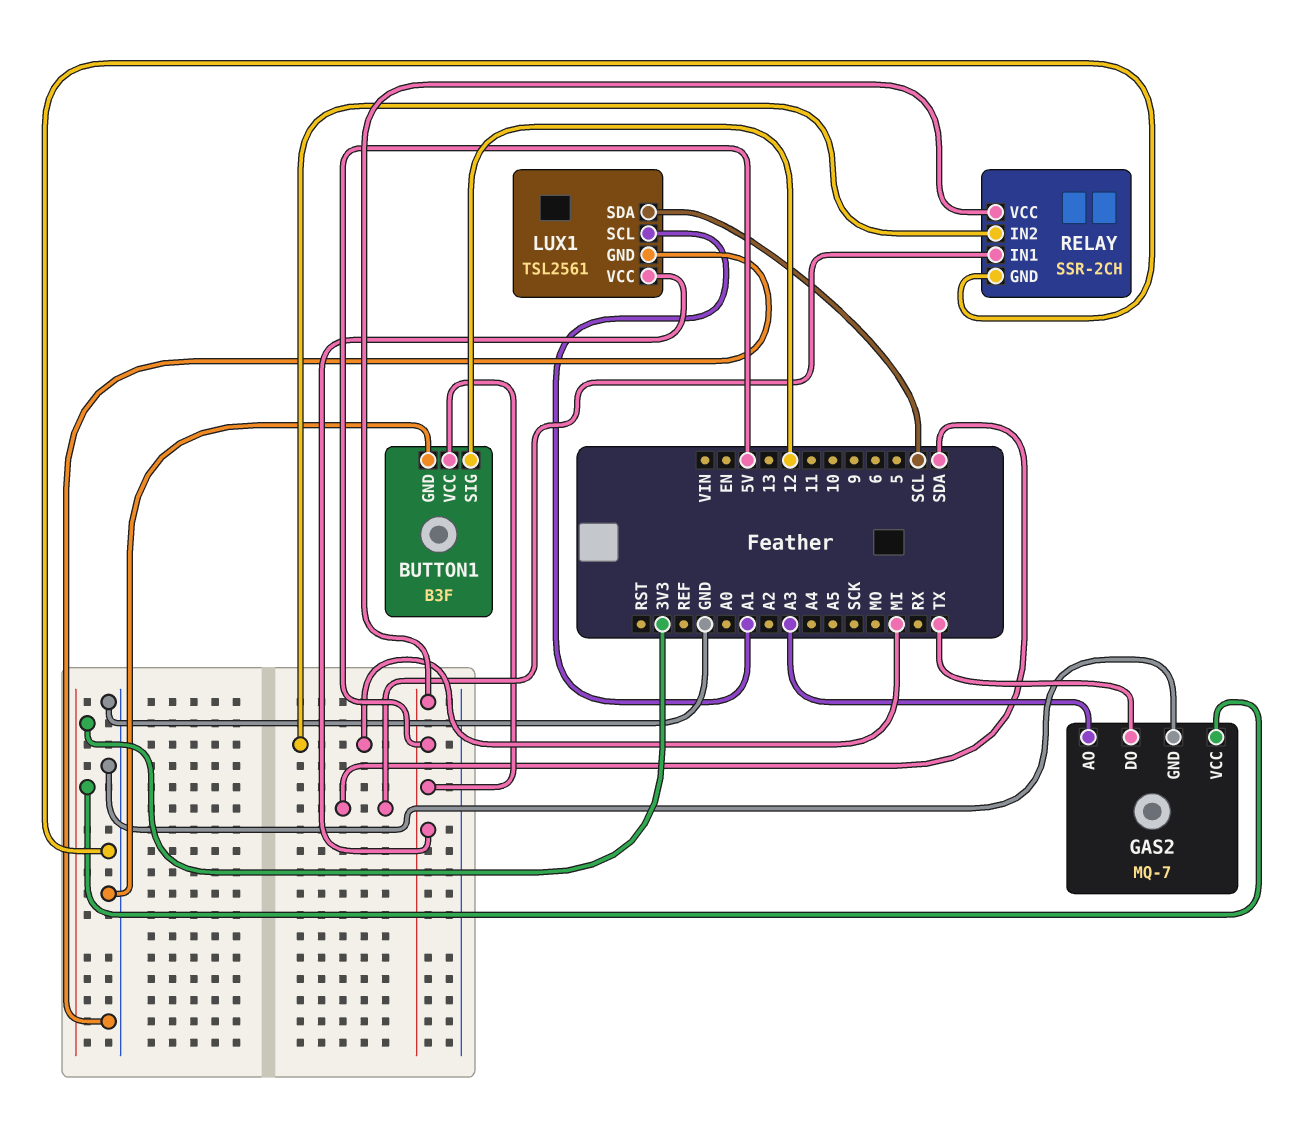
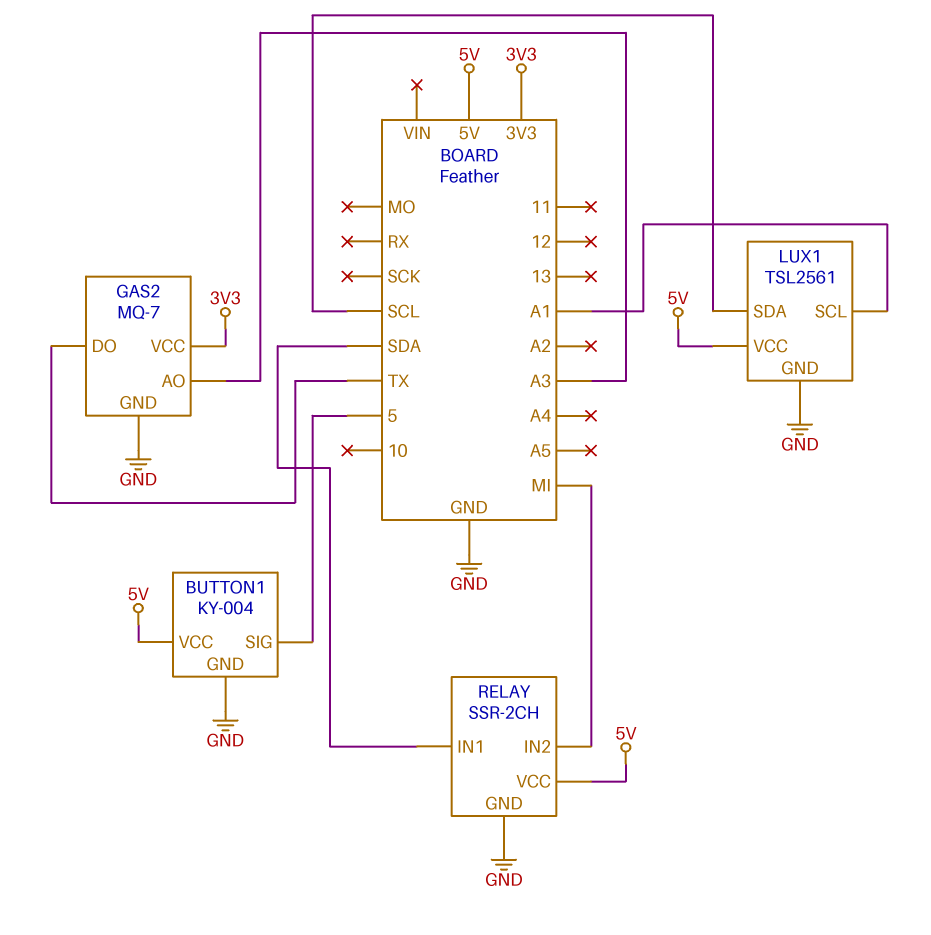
BUTTON1: B3F -> KY-004
BUTTON1 pin SIG: 12 -> 5

